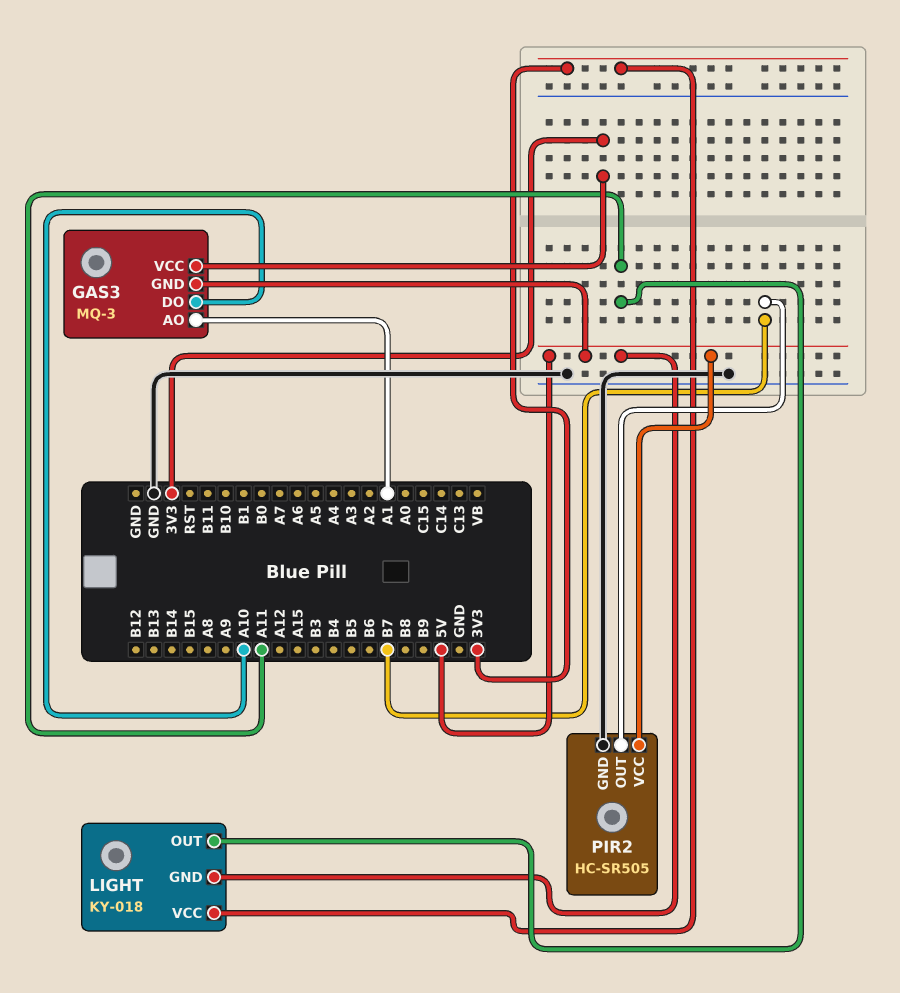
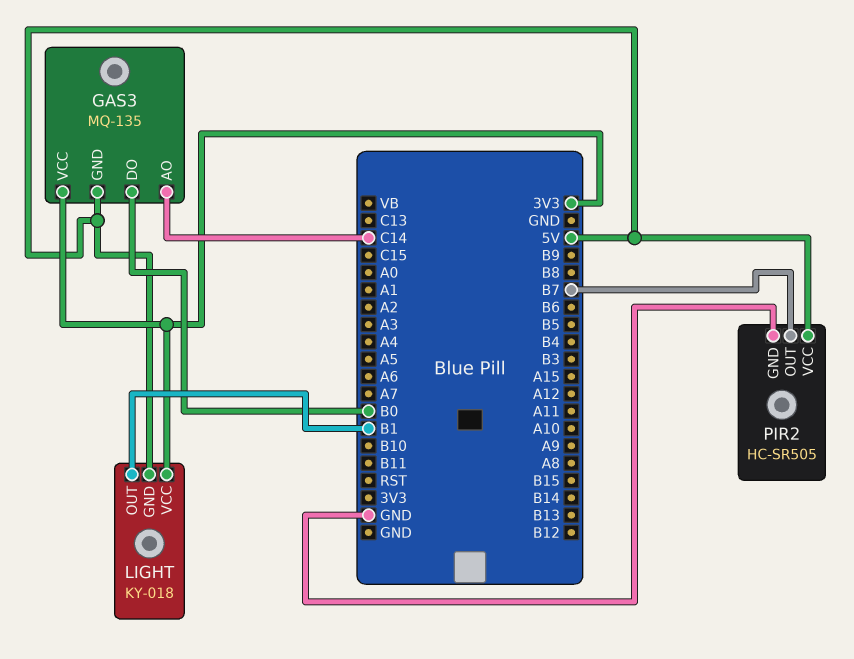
GAS3: MQ-3 -> MQ-135
GAS3 pin AO: A1 -> C14
GAS3 pin DO: A10 -> B0
LIGHT pin OUT: A11 -> B1

